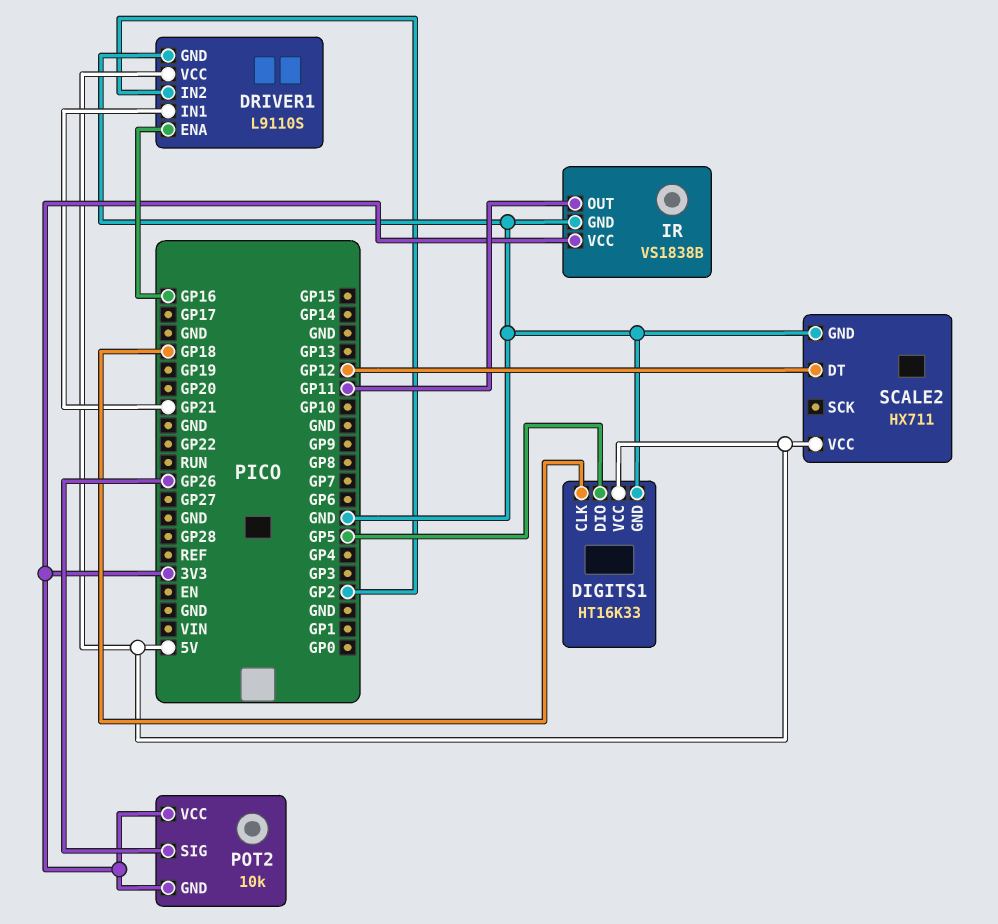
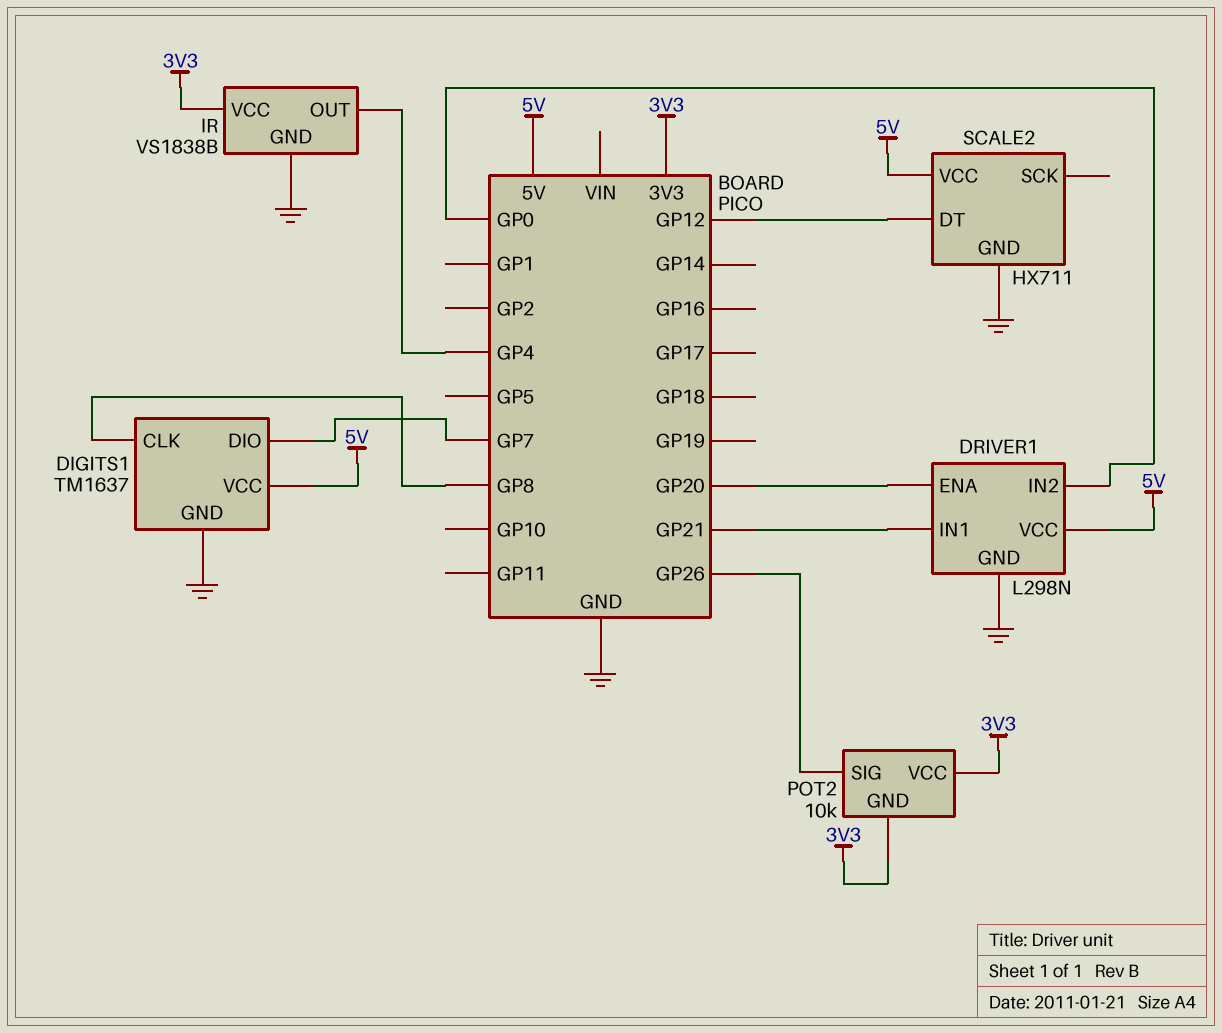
DIGITS1: HT16K33 -> TM1637
DIGITS1 pin CLK: GP18 -> GP8
DIGITS1 pin DIO: GP5 -> GP7
DRIVER1: L9110S -> L298N
DRIVER1 pin ENA: GP16 -> GP20
DRIVER1 pin IN2: GP2 -> GP0
IR pin OUT: GP11 -> GP4

